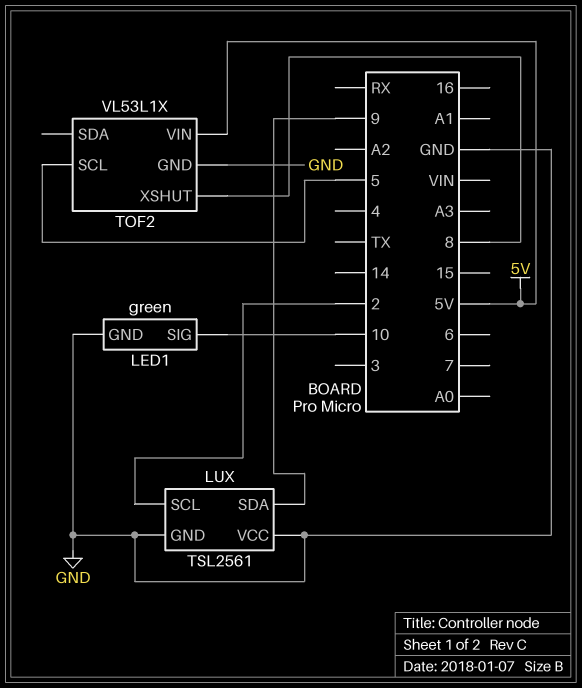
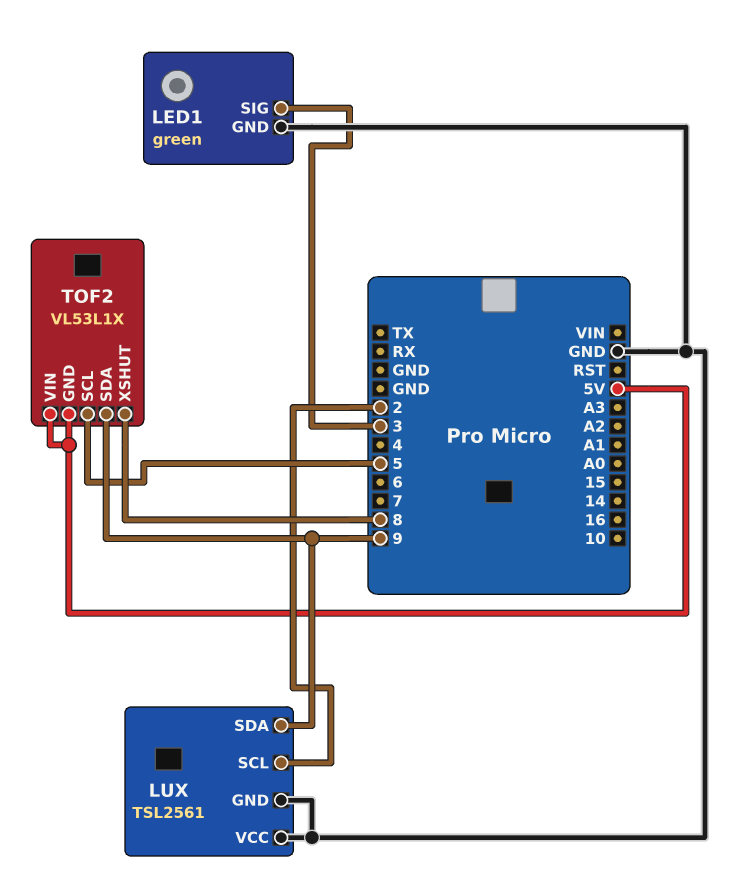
LED1 pin SIG: 10 -> 3
TOF2 pin GND: GND -> 5V
TOF2 pin SDA: none -> 9

